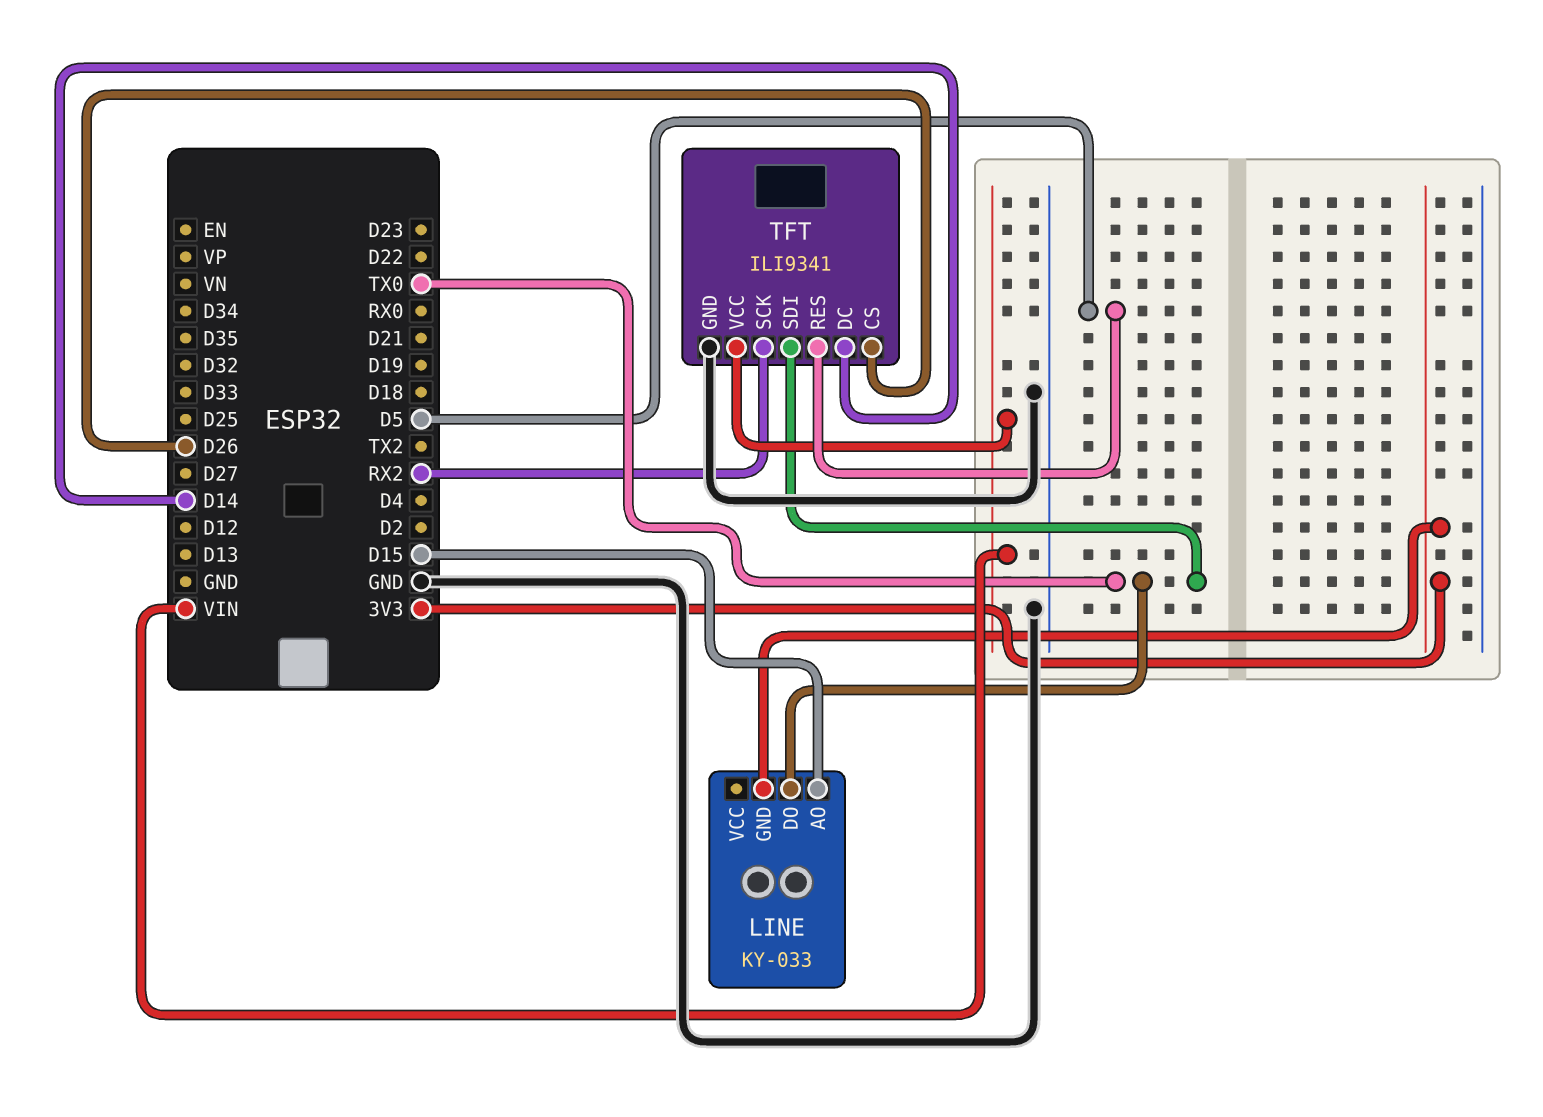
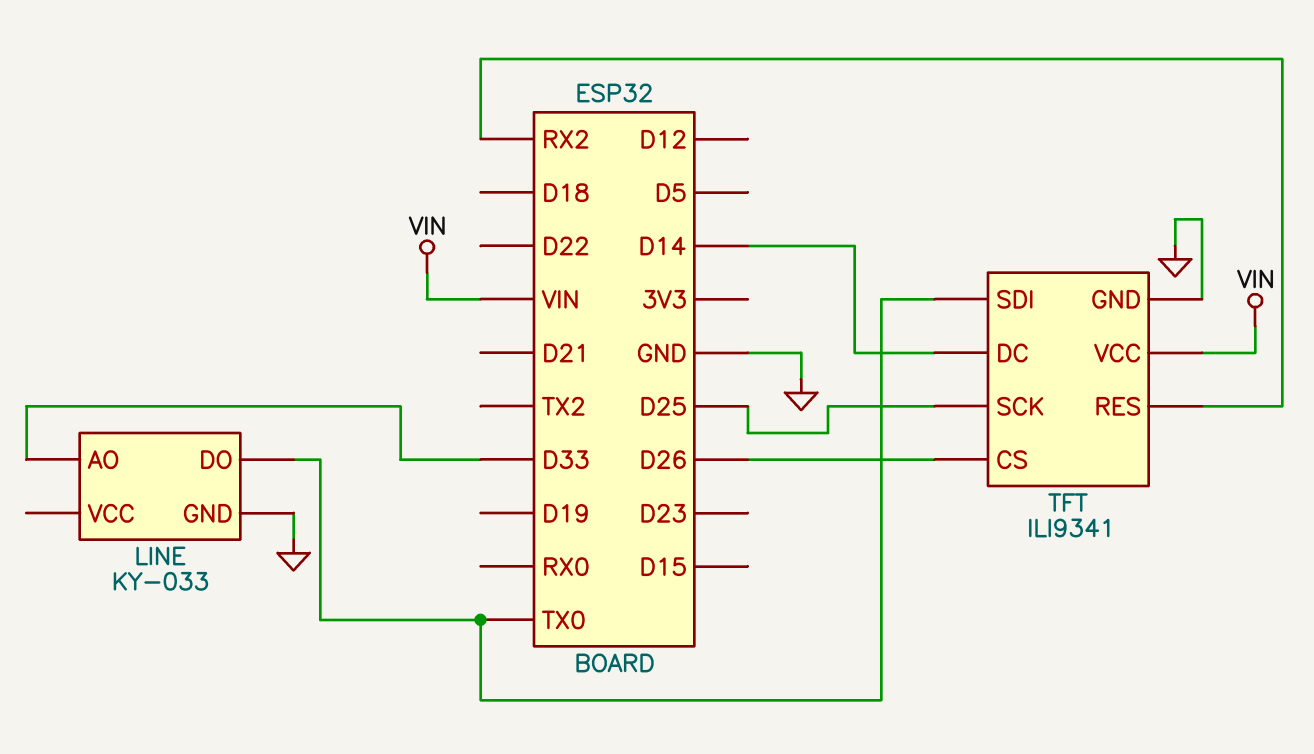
LINE pin AO: D15 -> D33
LINE pin GND: 3V3 -> GND
TFT pin RES: D5 -> RX2
TFT pin SCK: RX2 -> D25

